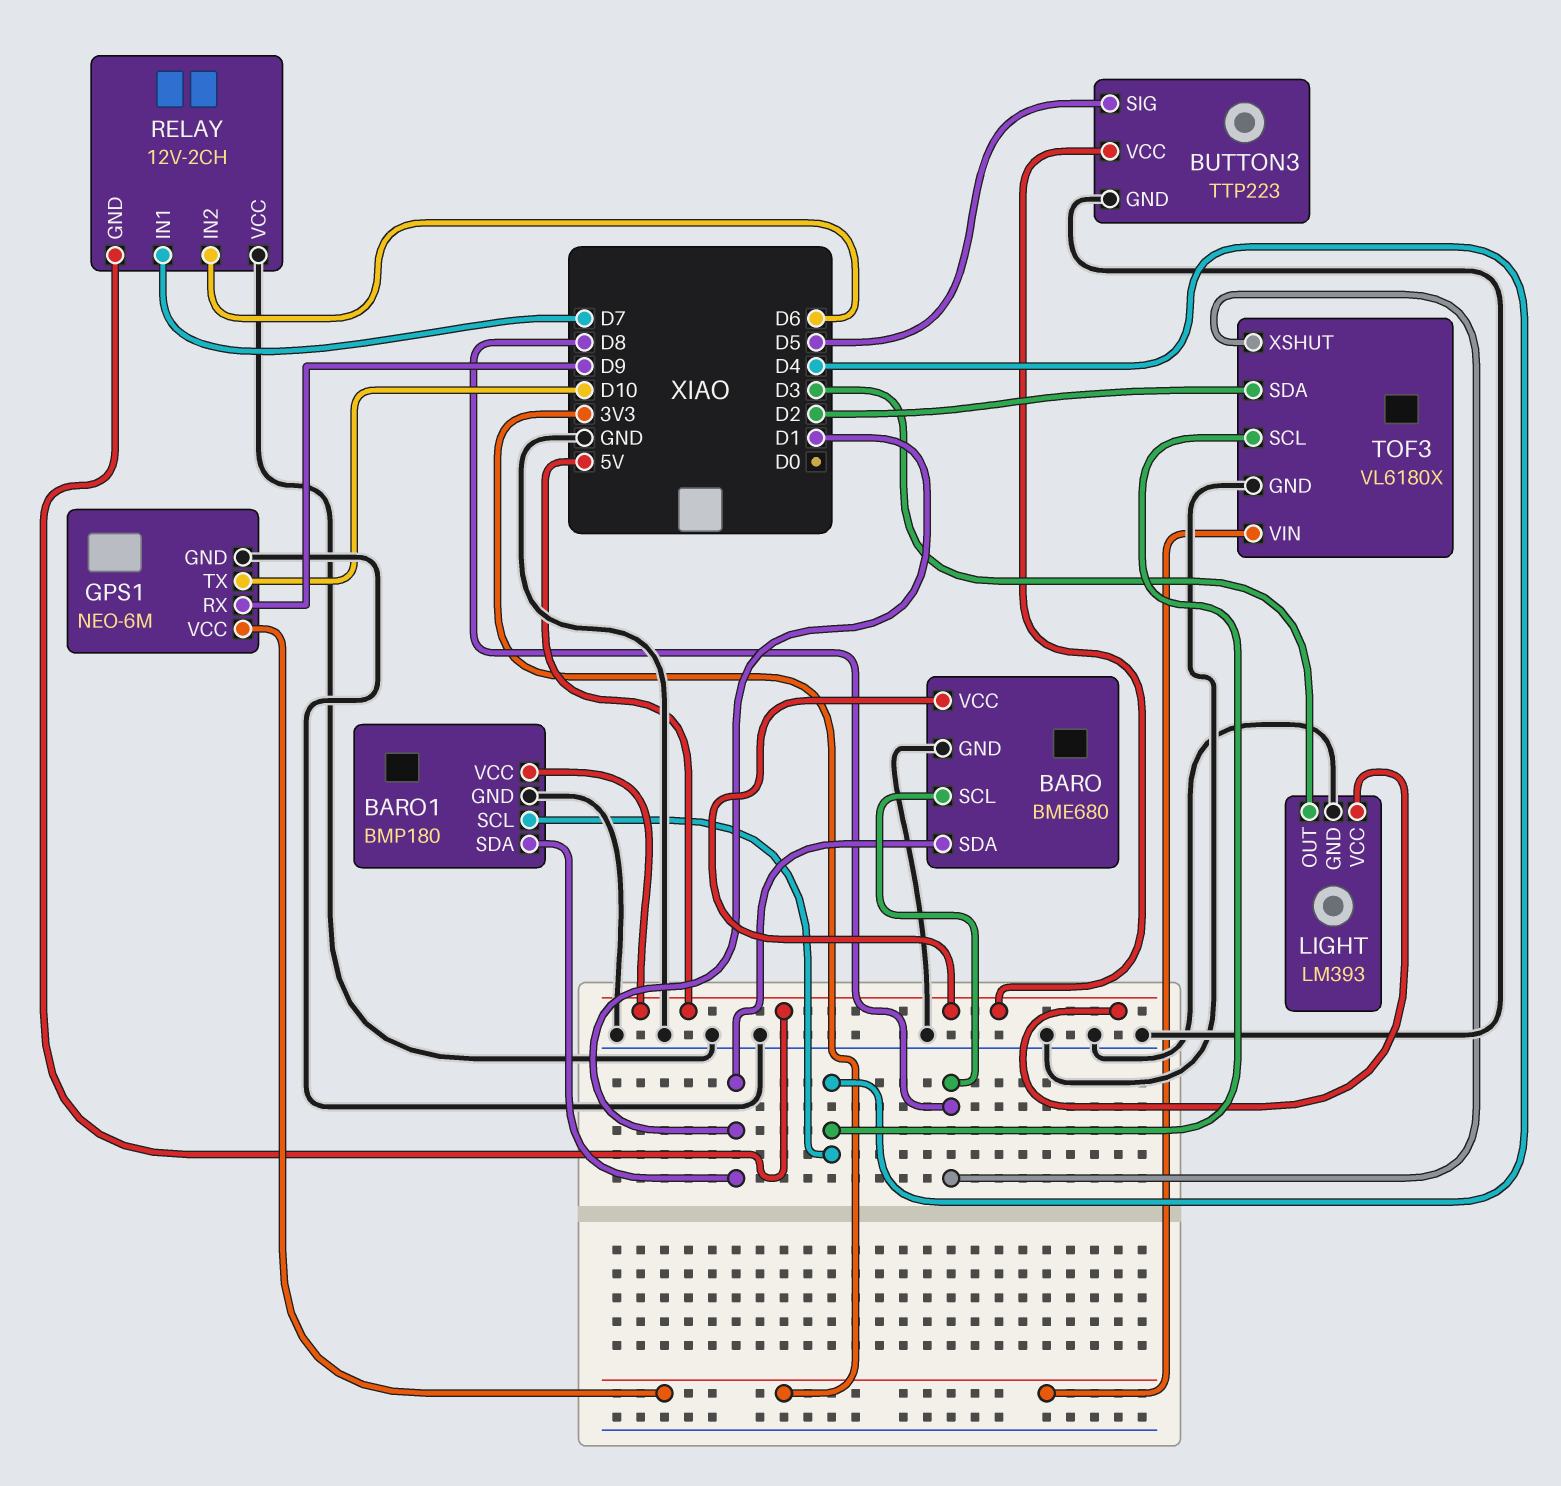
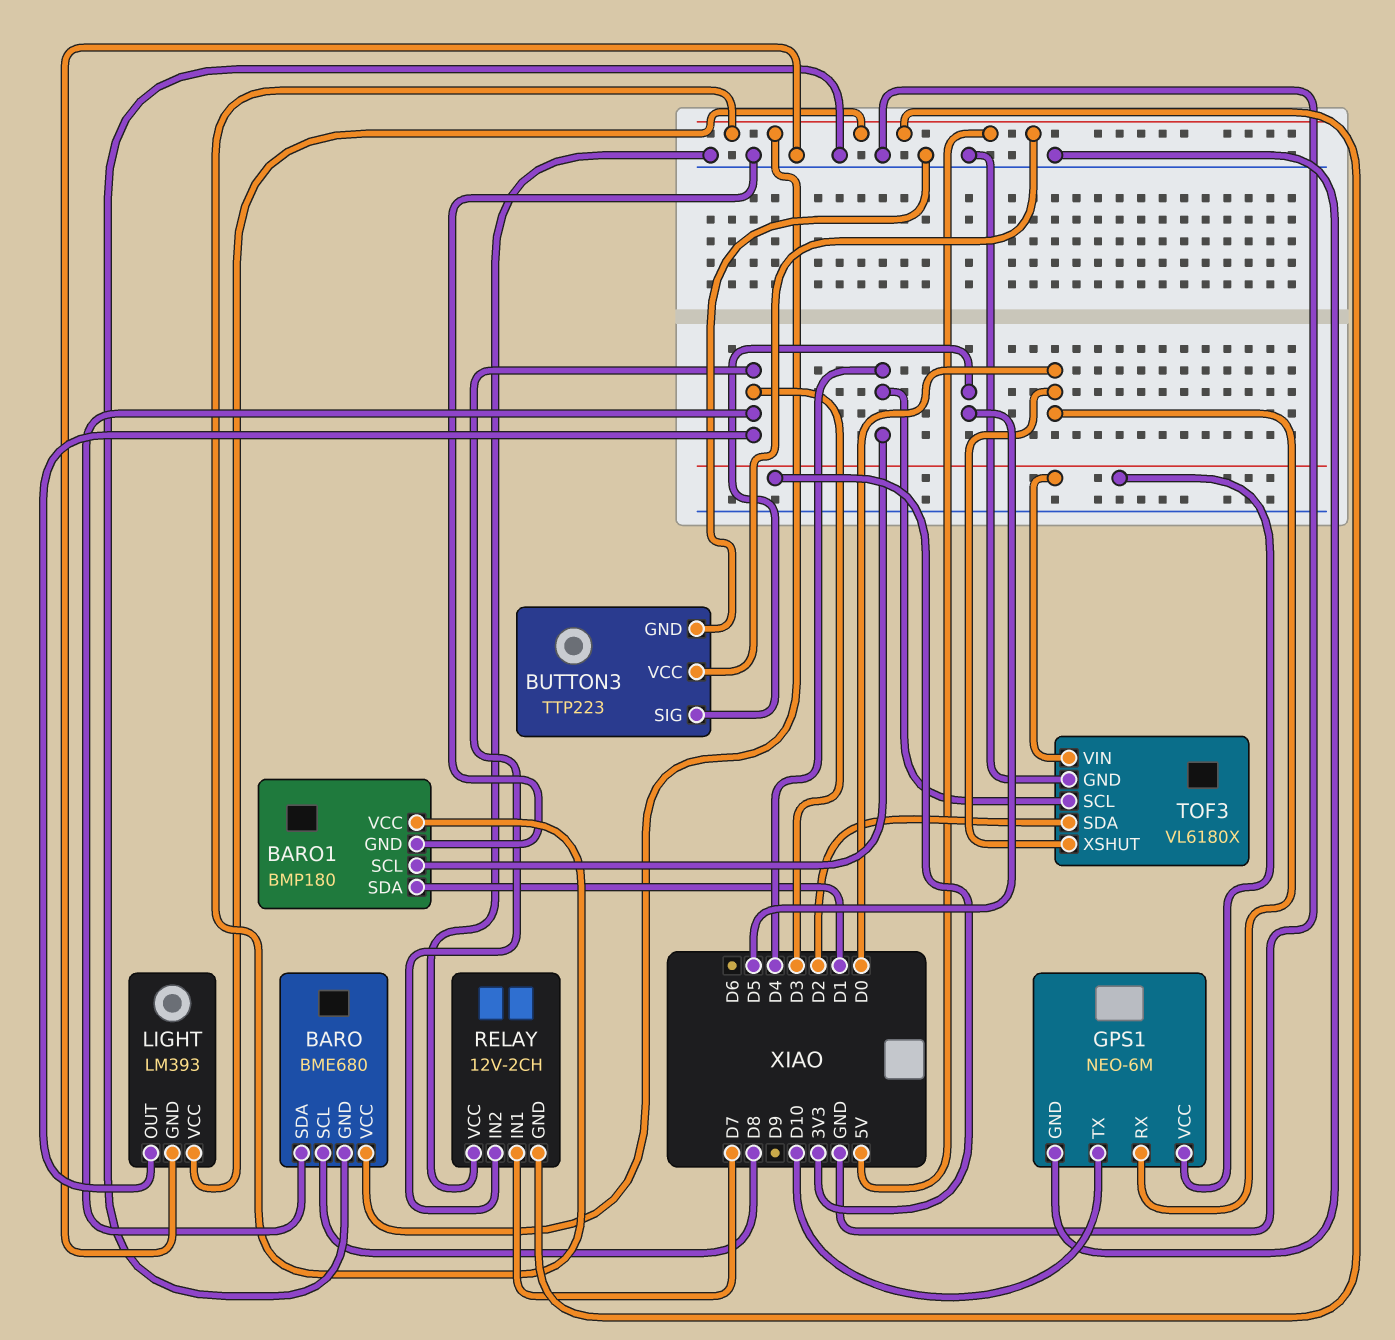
BARO pin SDA: D1 -> D3
GPS1 pin RX: D9 -> D0
RELAY pin IN2: D6 -> D3
TOF3 pin XSHUT: D8 -> D0

